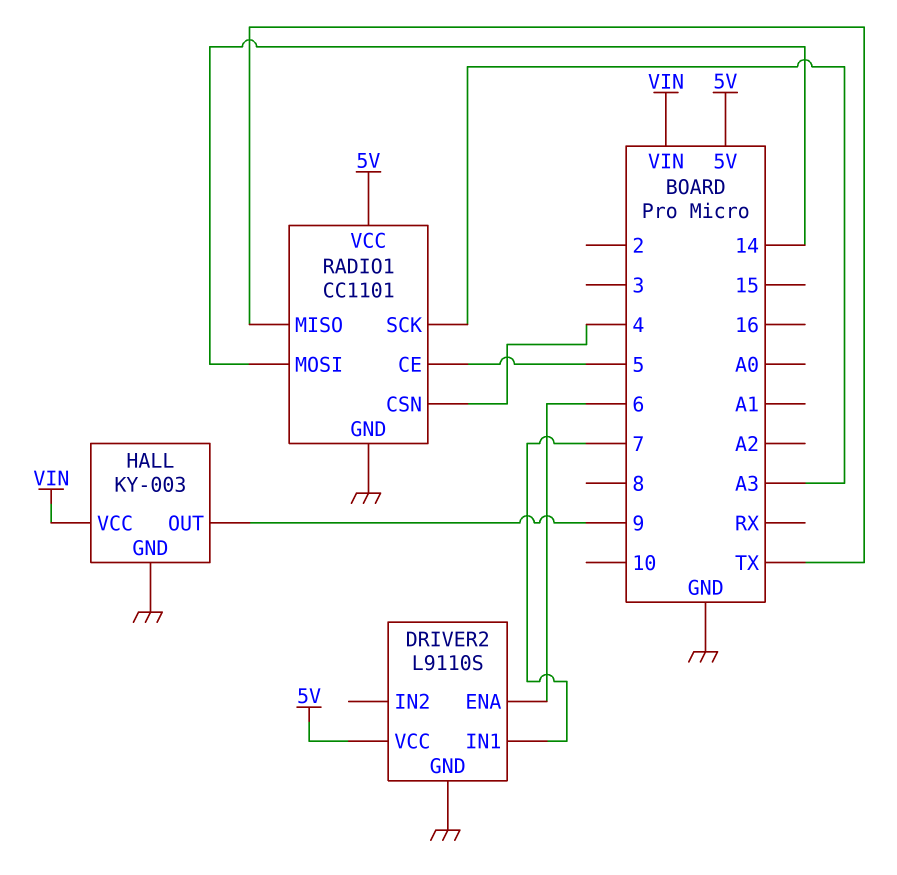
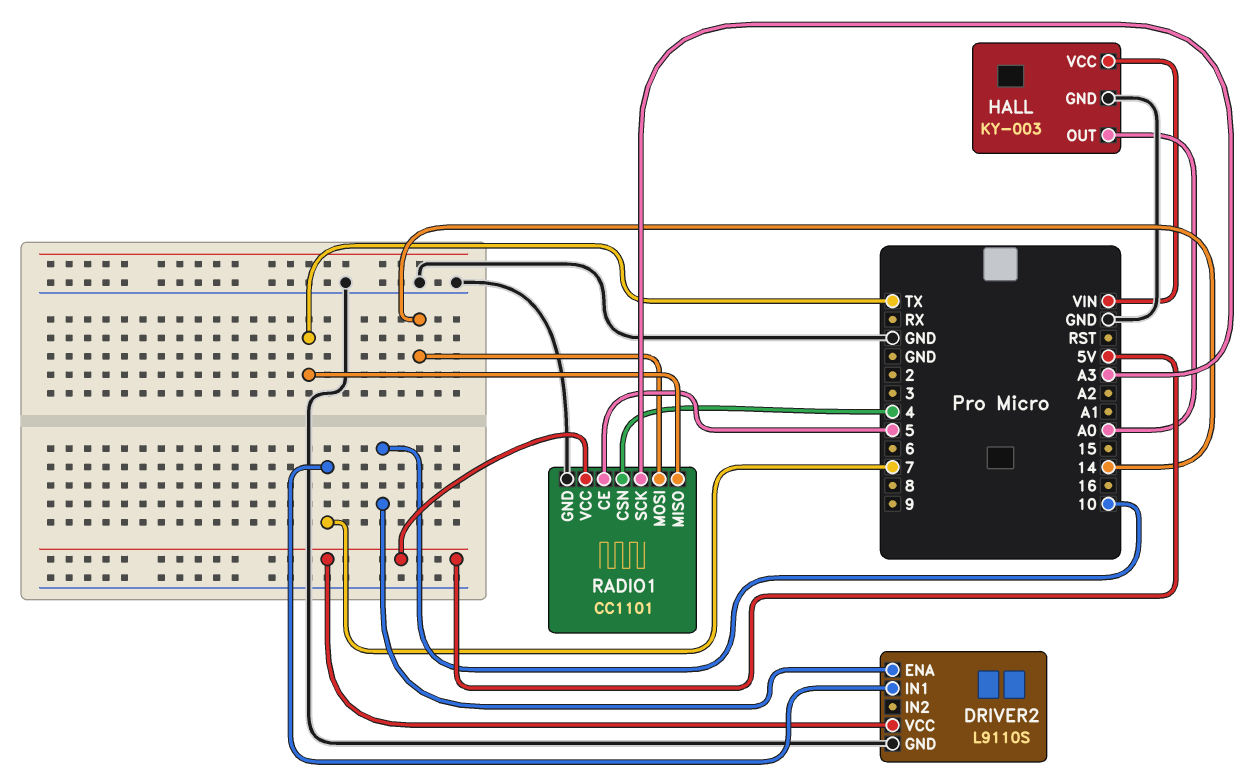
DRIVER2 pin ENA: 6 -> 10
HALL pin OUT: 9 -> A0

